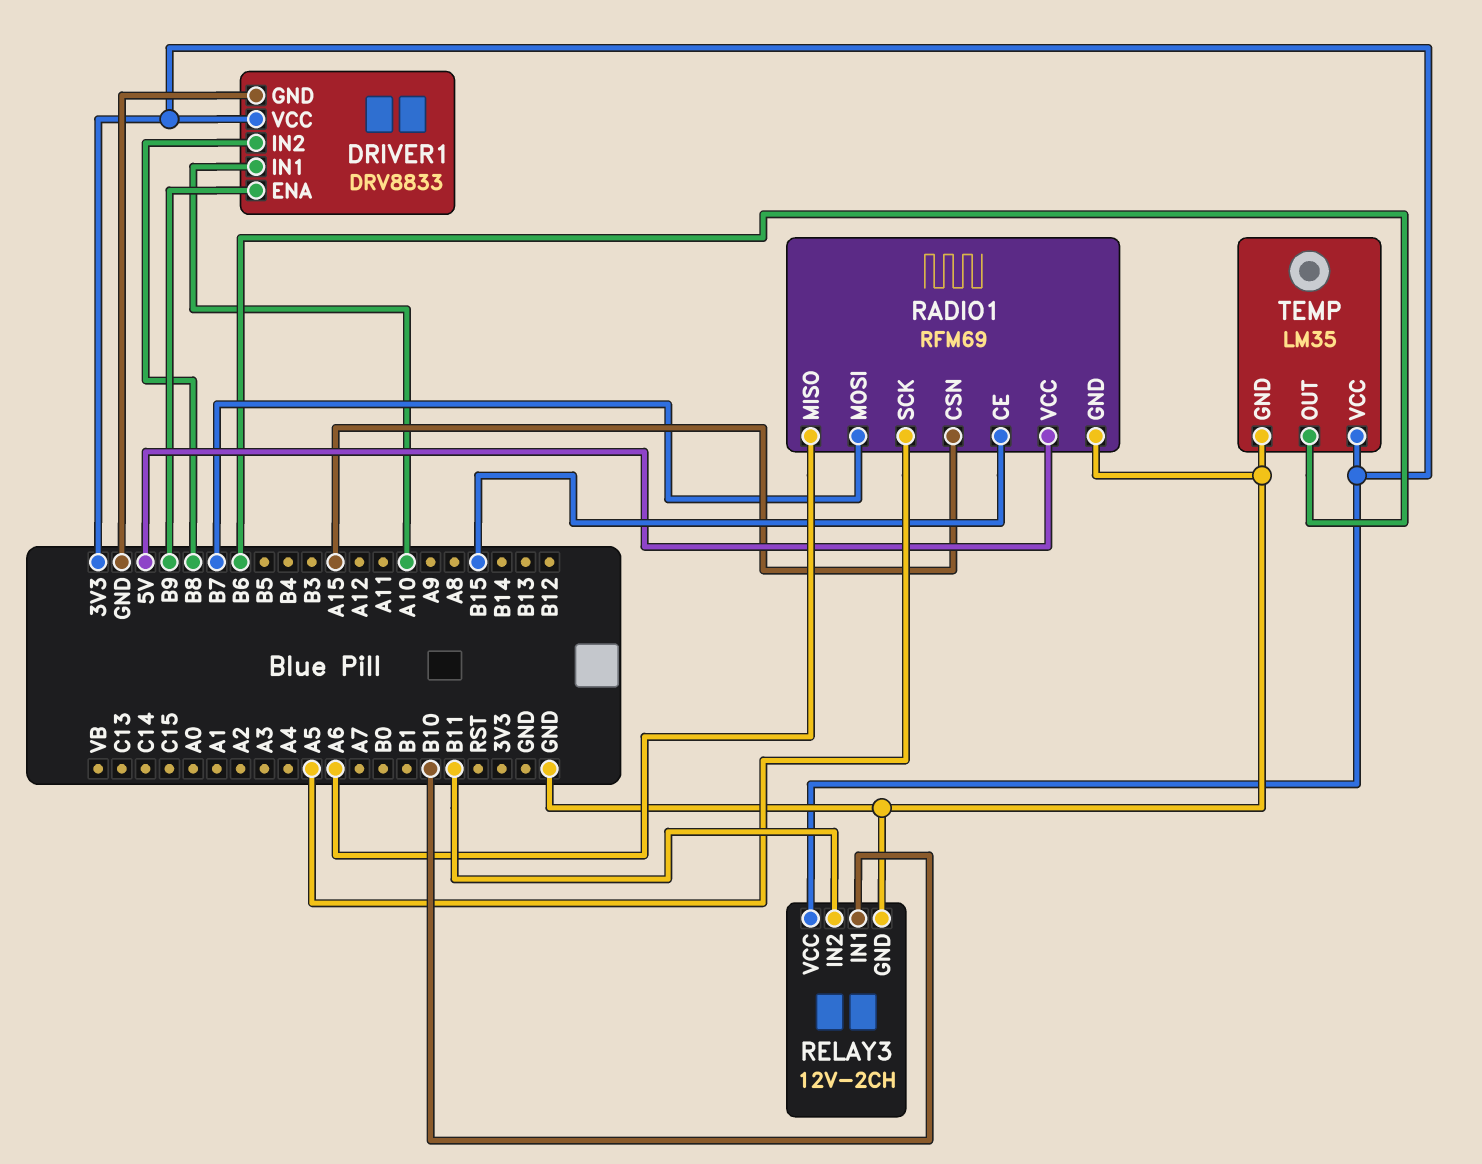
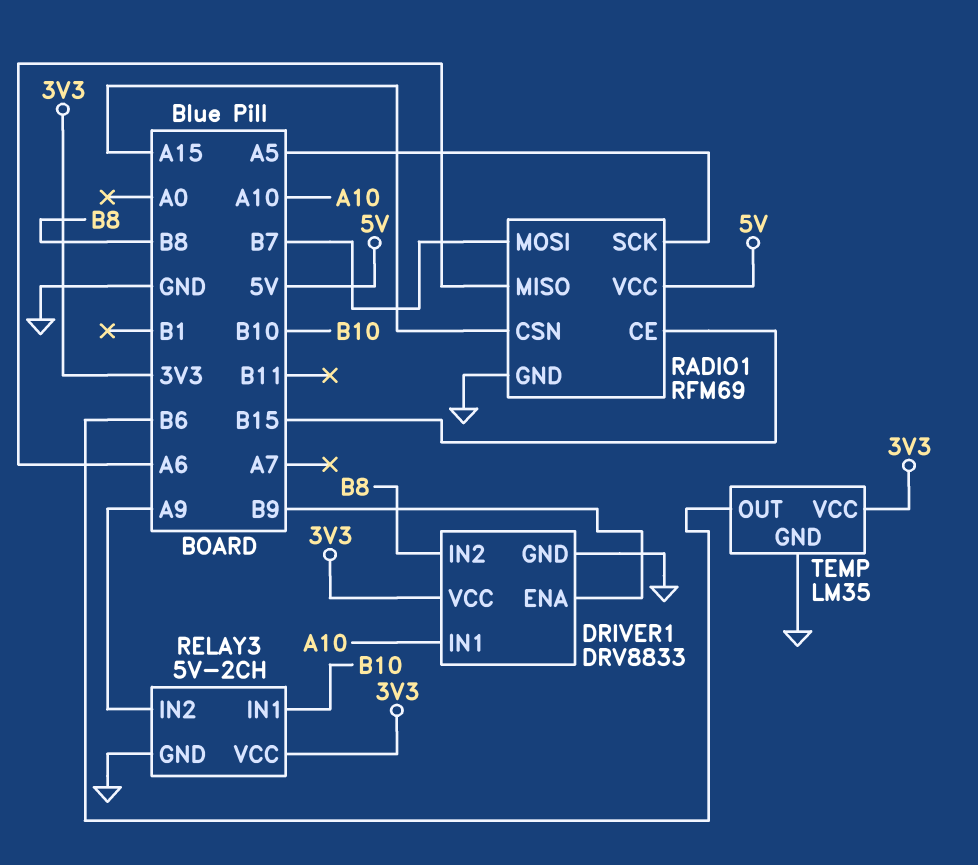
RELAY3: 12V-2CH -> 5V-2CH
RELAY3 pin IN2: B11 -> A9

